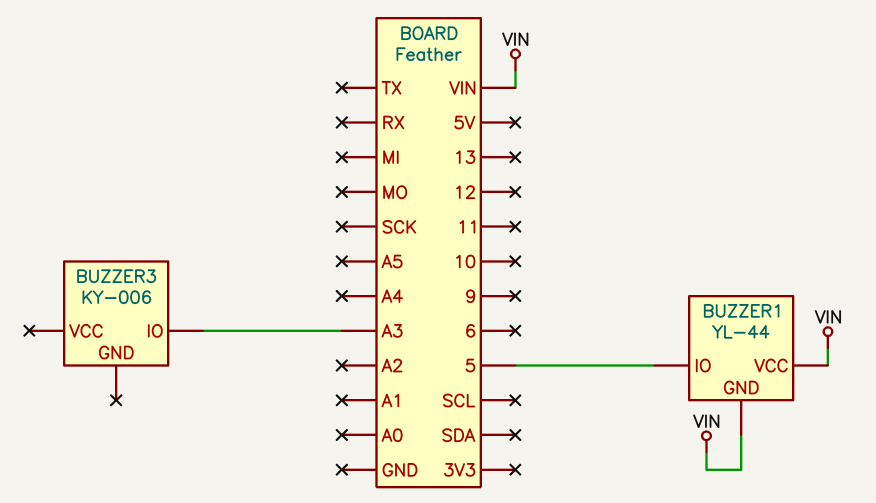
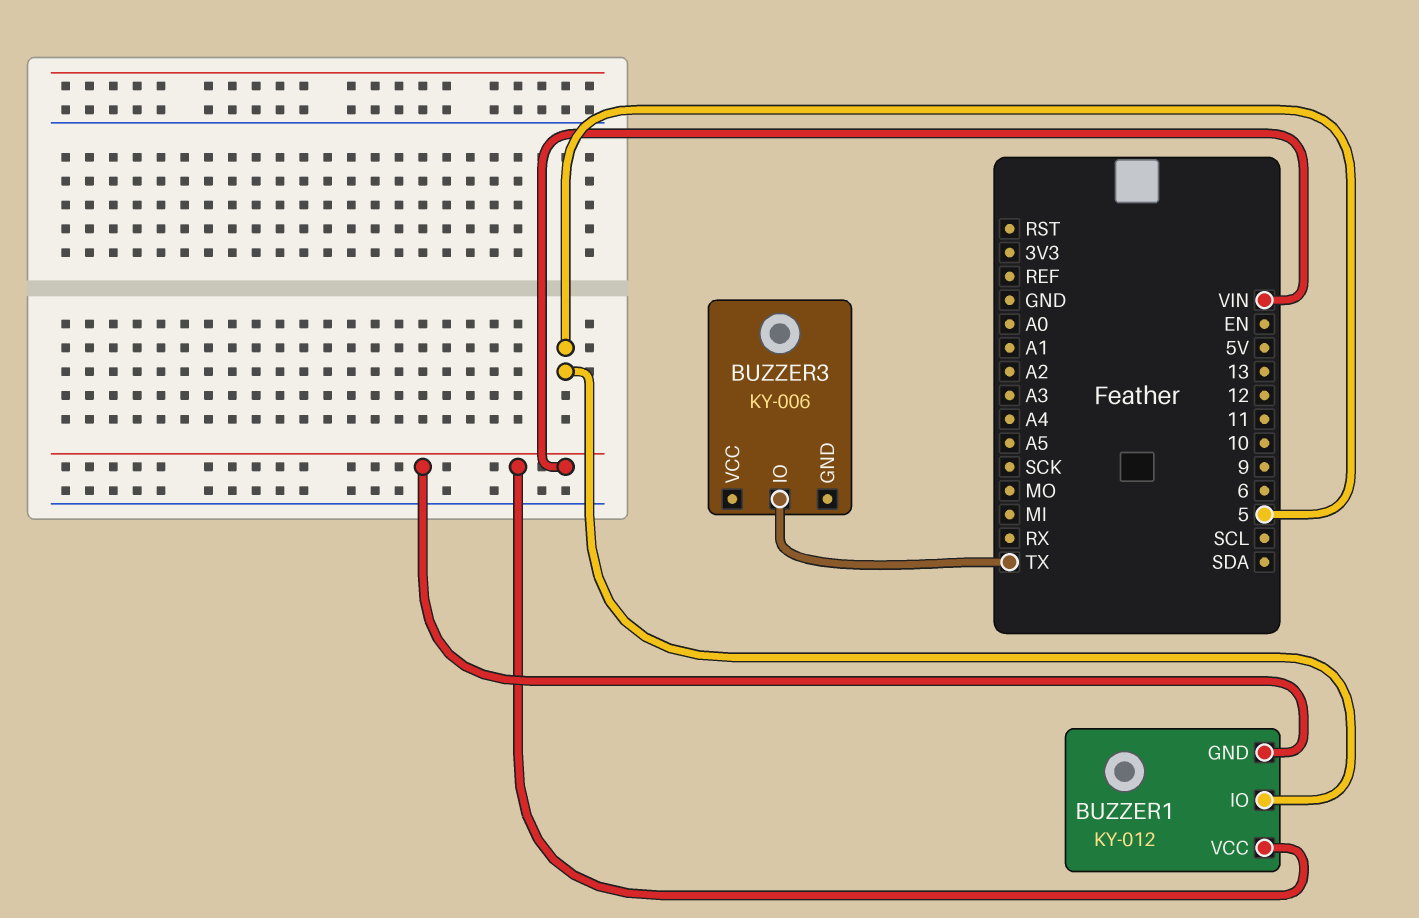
BUZZER1: YL-44 -> KY-012
BUZZER3 pin IO: A3 -> TX

